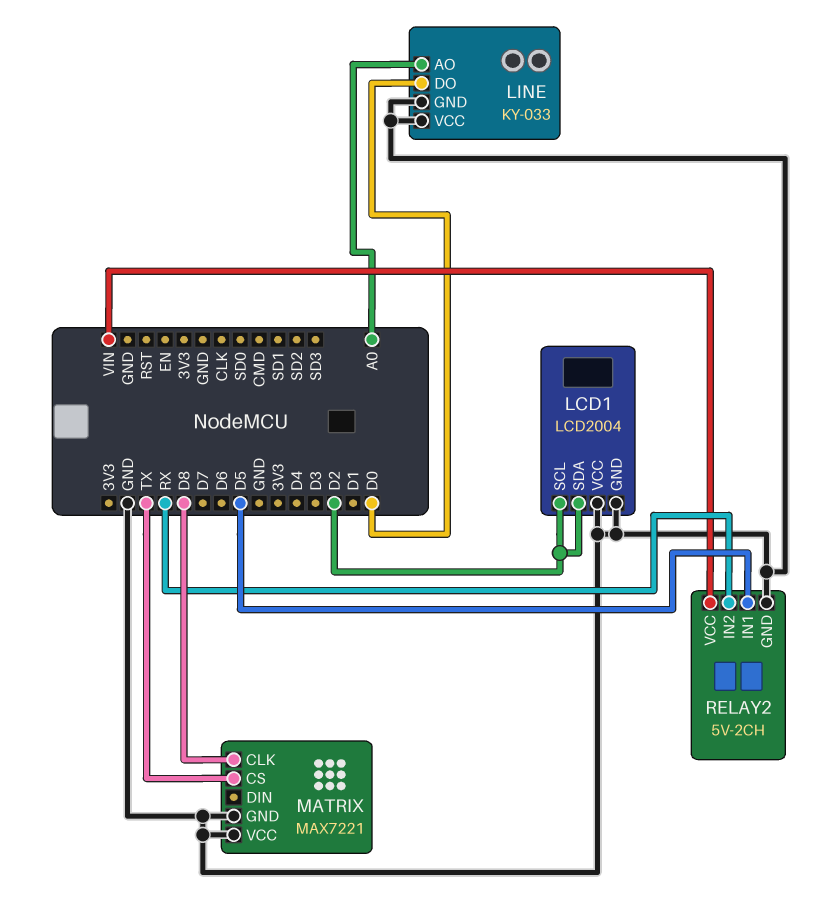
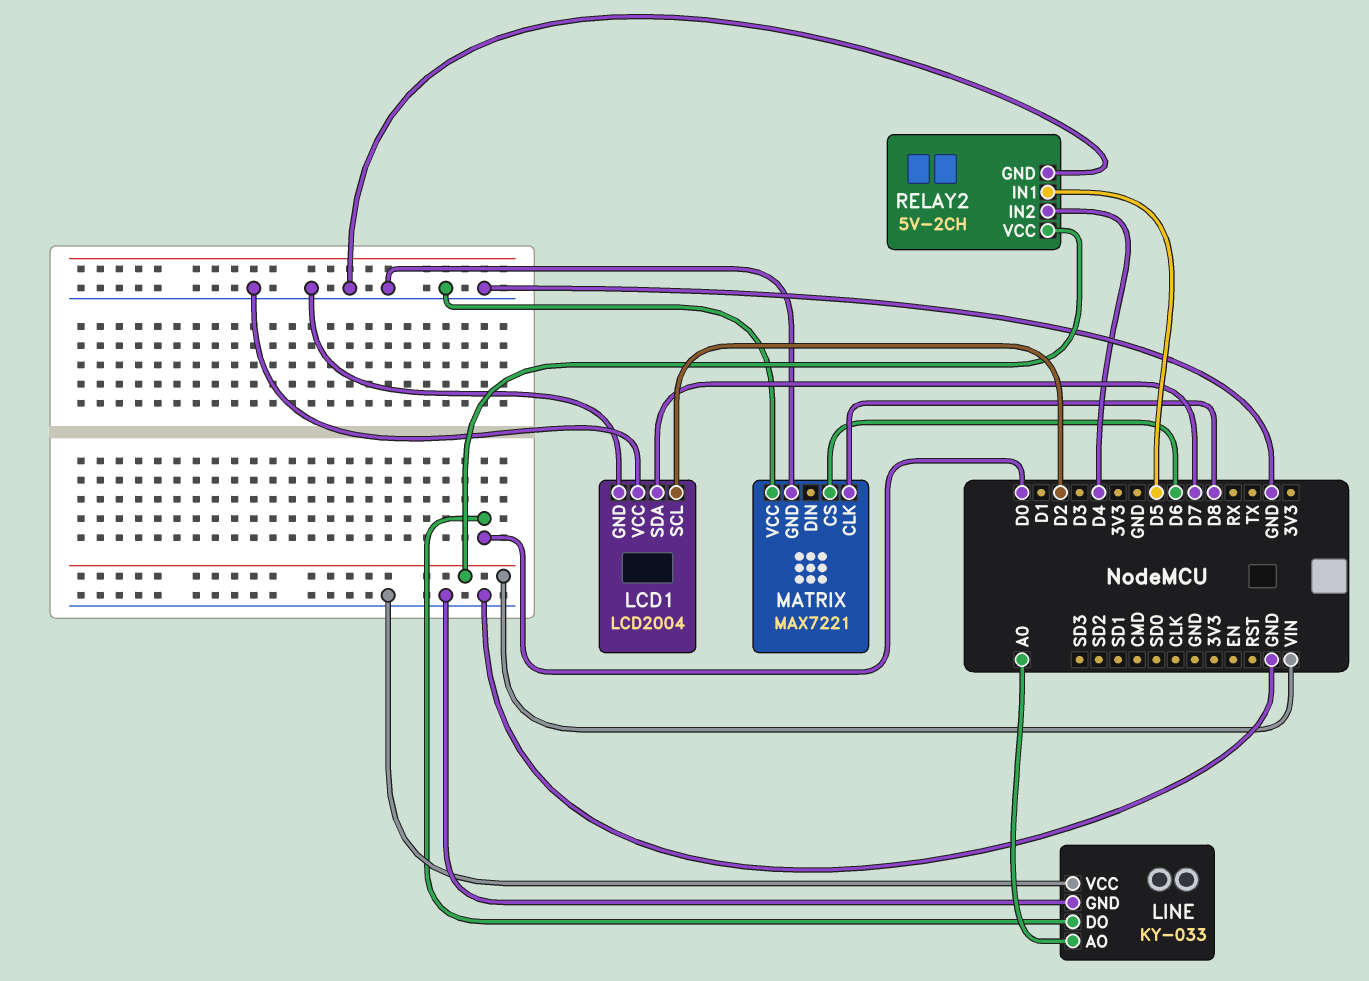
LCD1 pin SDA: D2 -> D7
MATRIX pin CS: TX -> D6
RELAY2 pin IN2: RX -> D4

